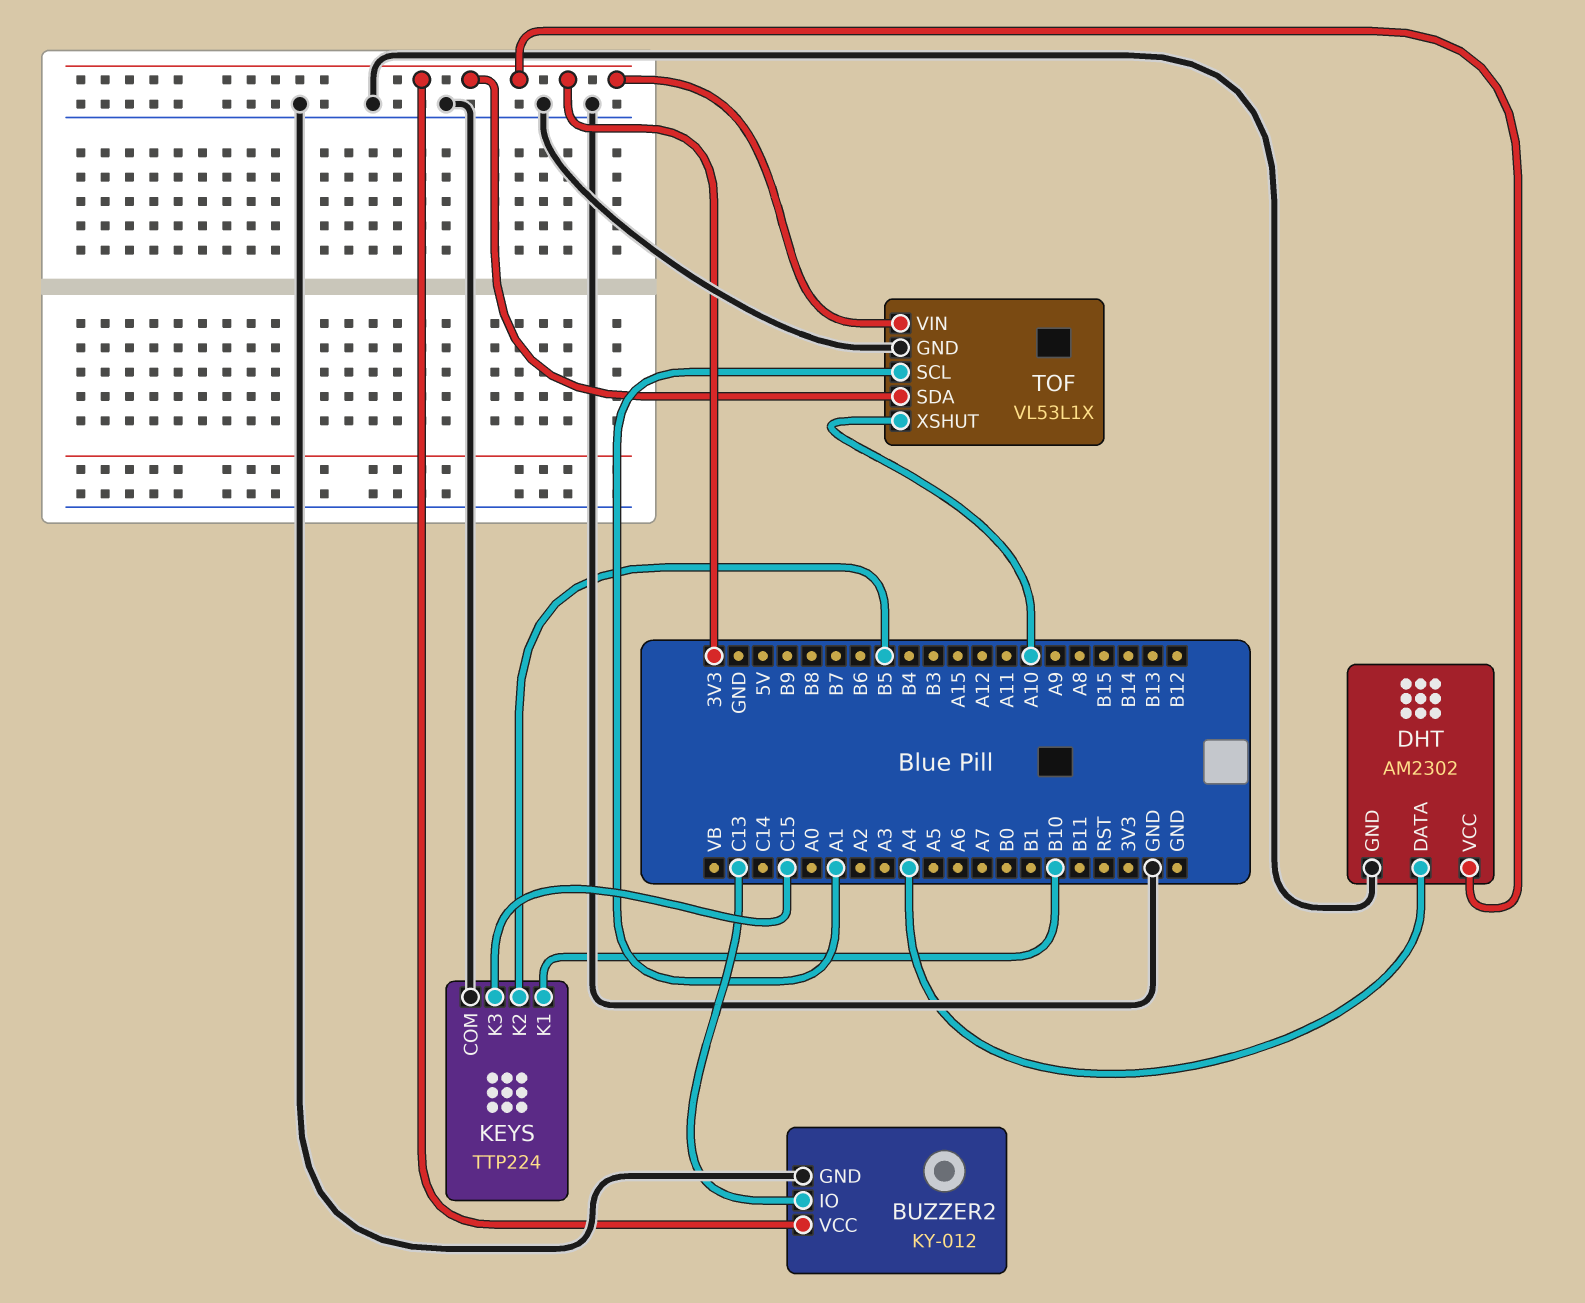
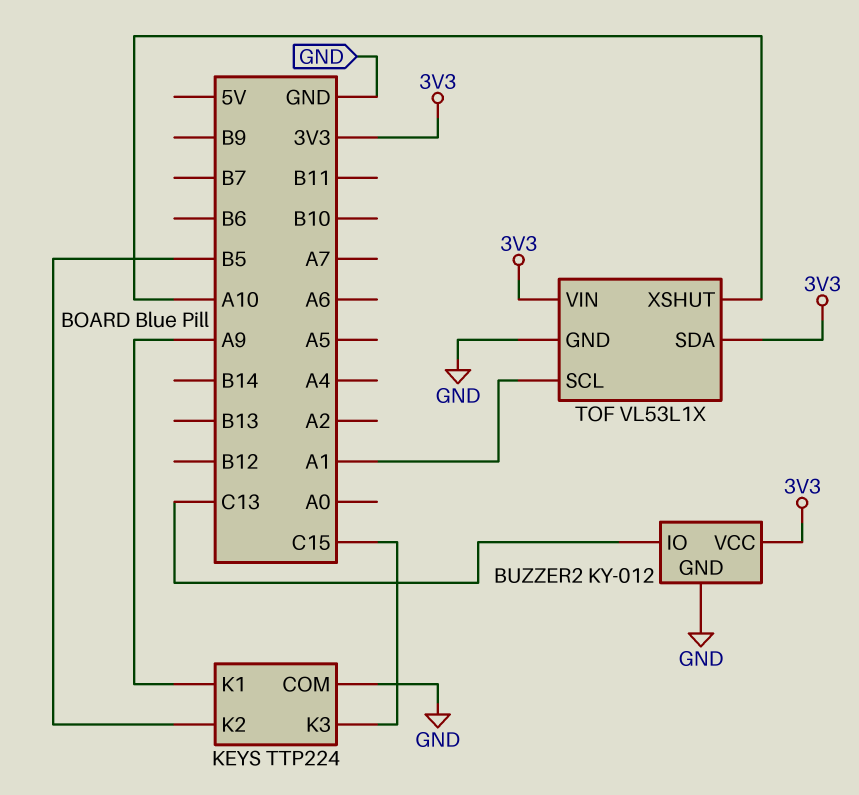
DHT: AM2302 -> none
DHT pin DATA: A4 -> none
DHT pin GND: GND -> none
DHT pin VCC: 3V3 -> none
KEYS pin K1: B10 -> A9

